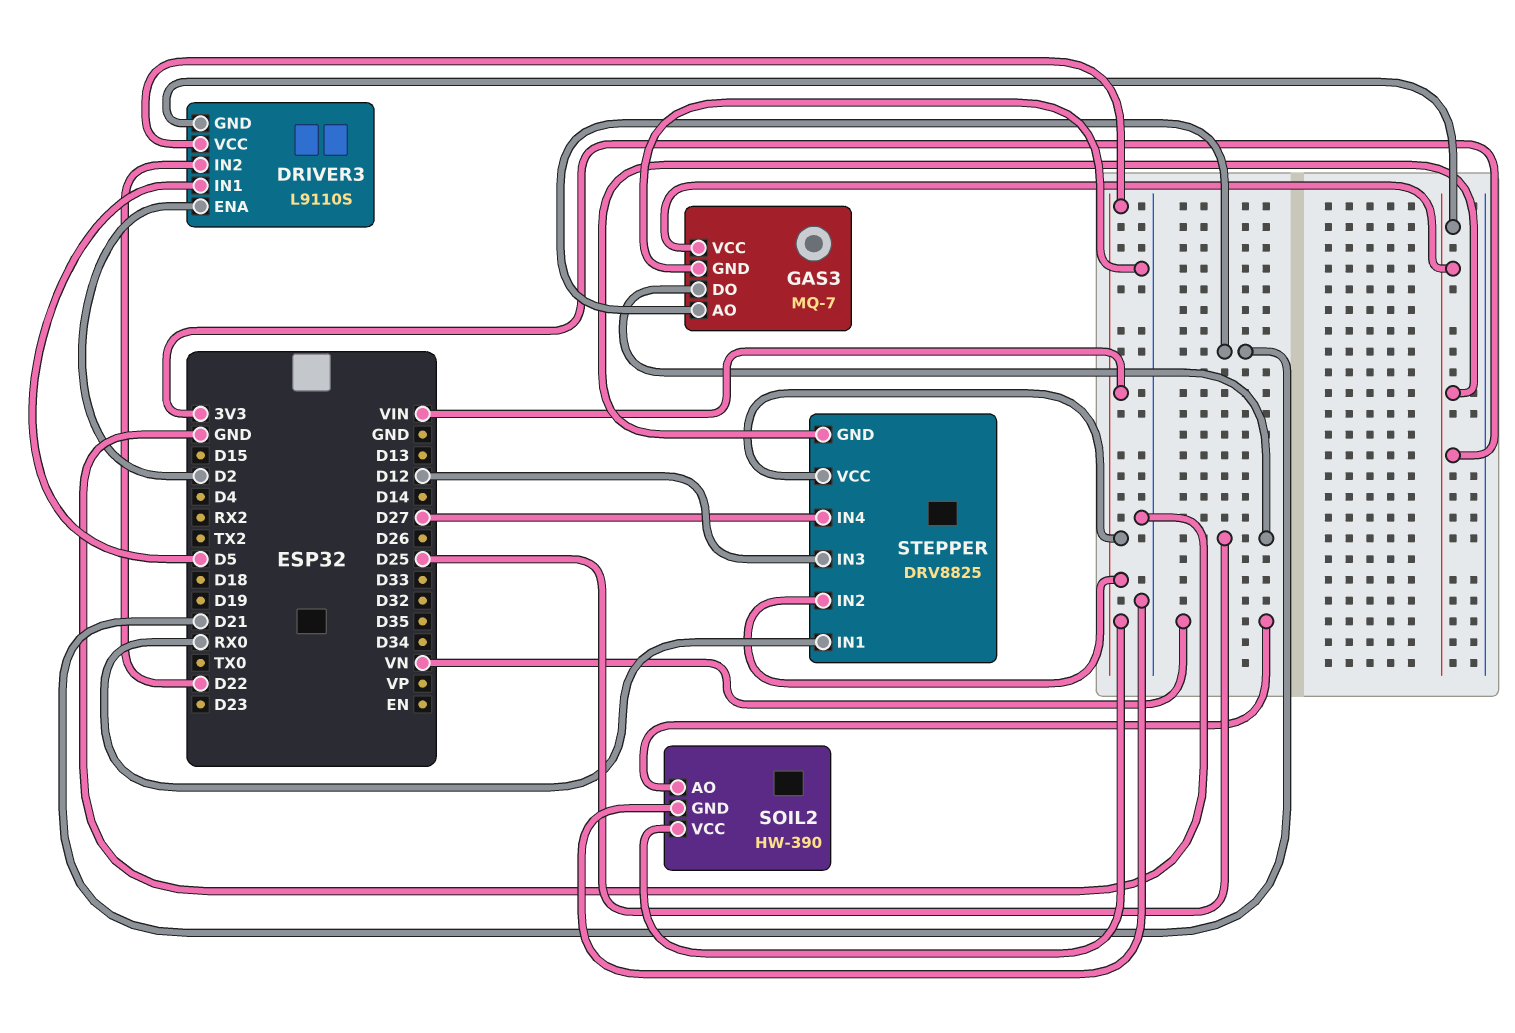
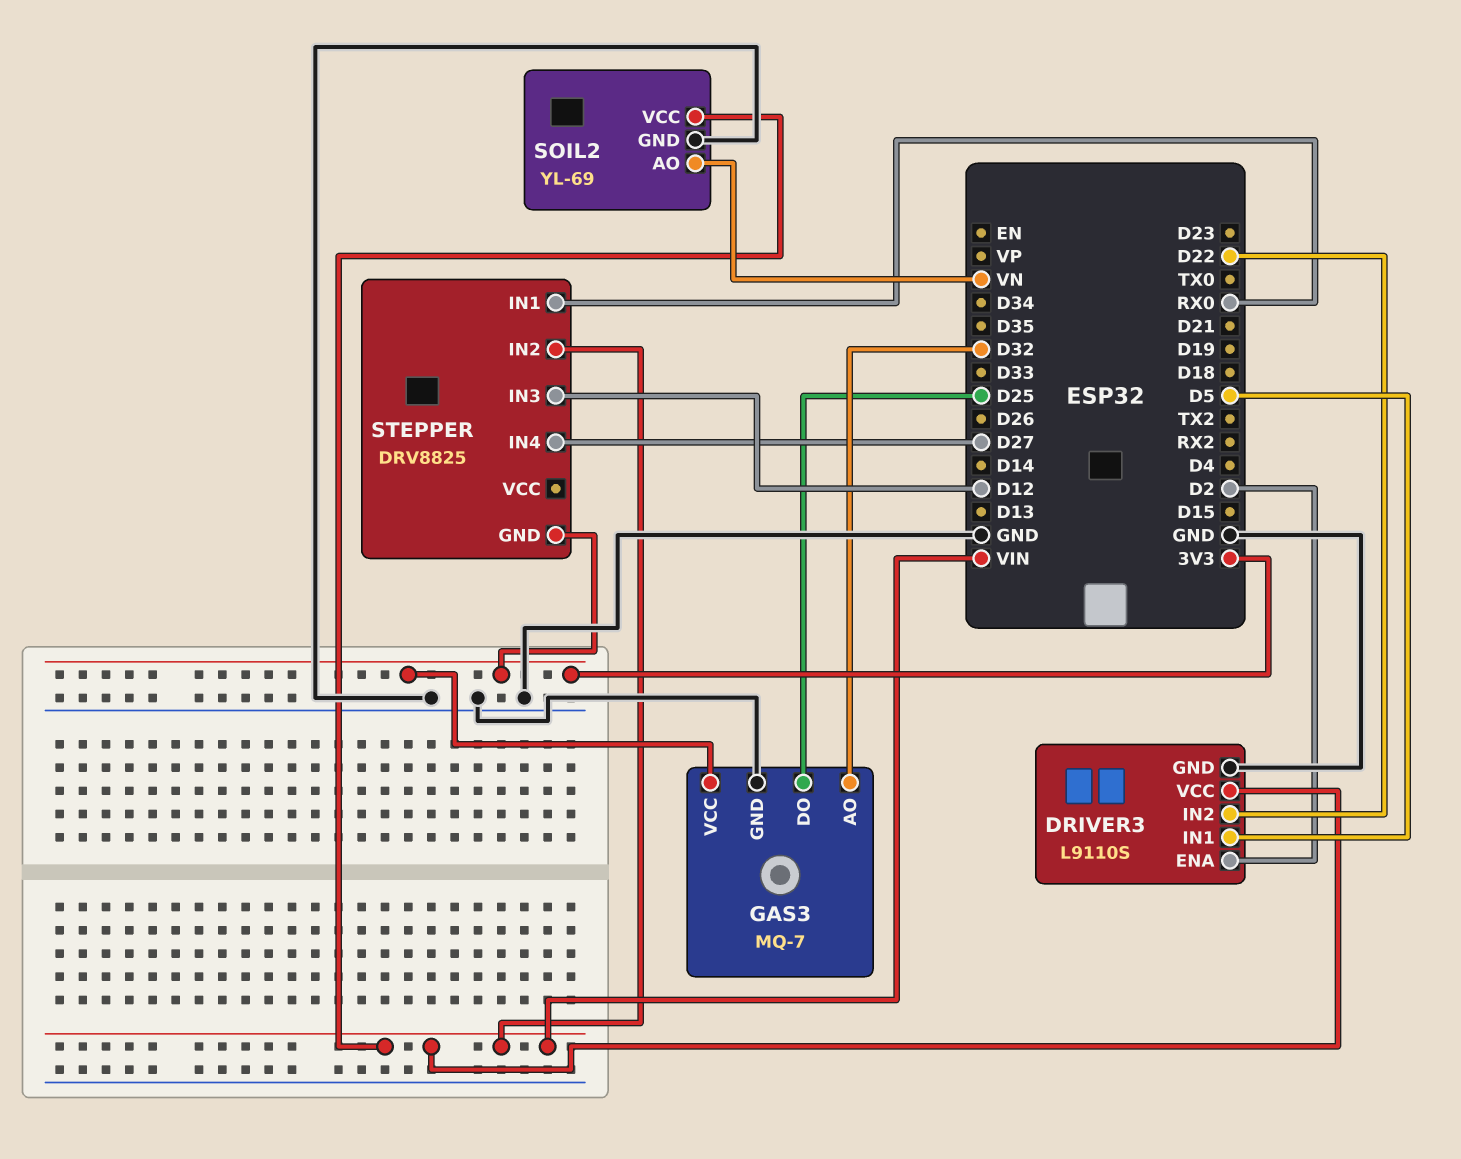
DRIVER3 pin GND: 3V3 -> GND
GAS3 pin AO: D21 -> D32
SOIL2: HW-390 -> YL-69
STEPPER pin VCC: VIN -> none

